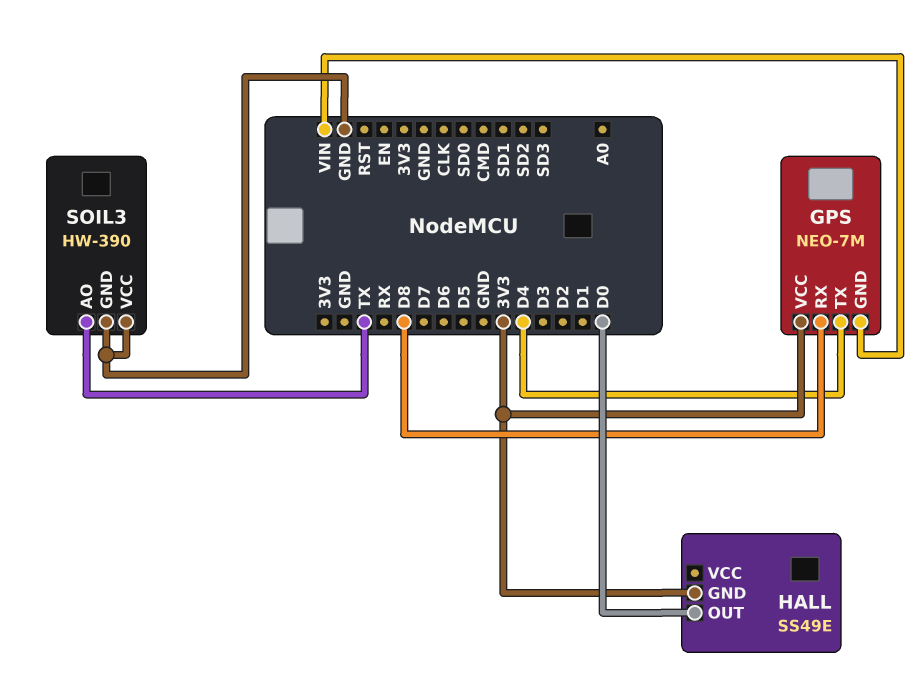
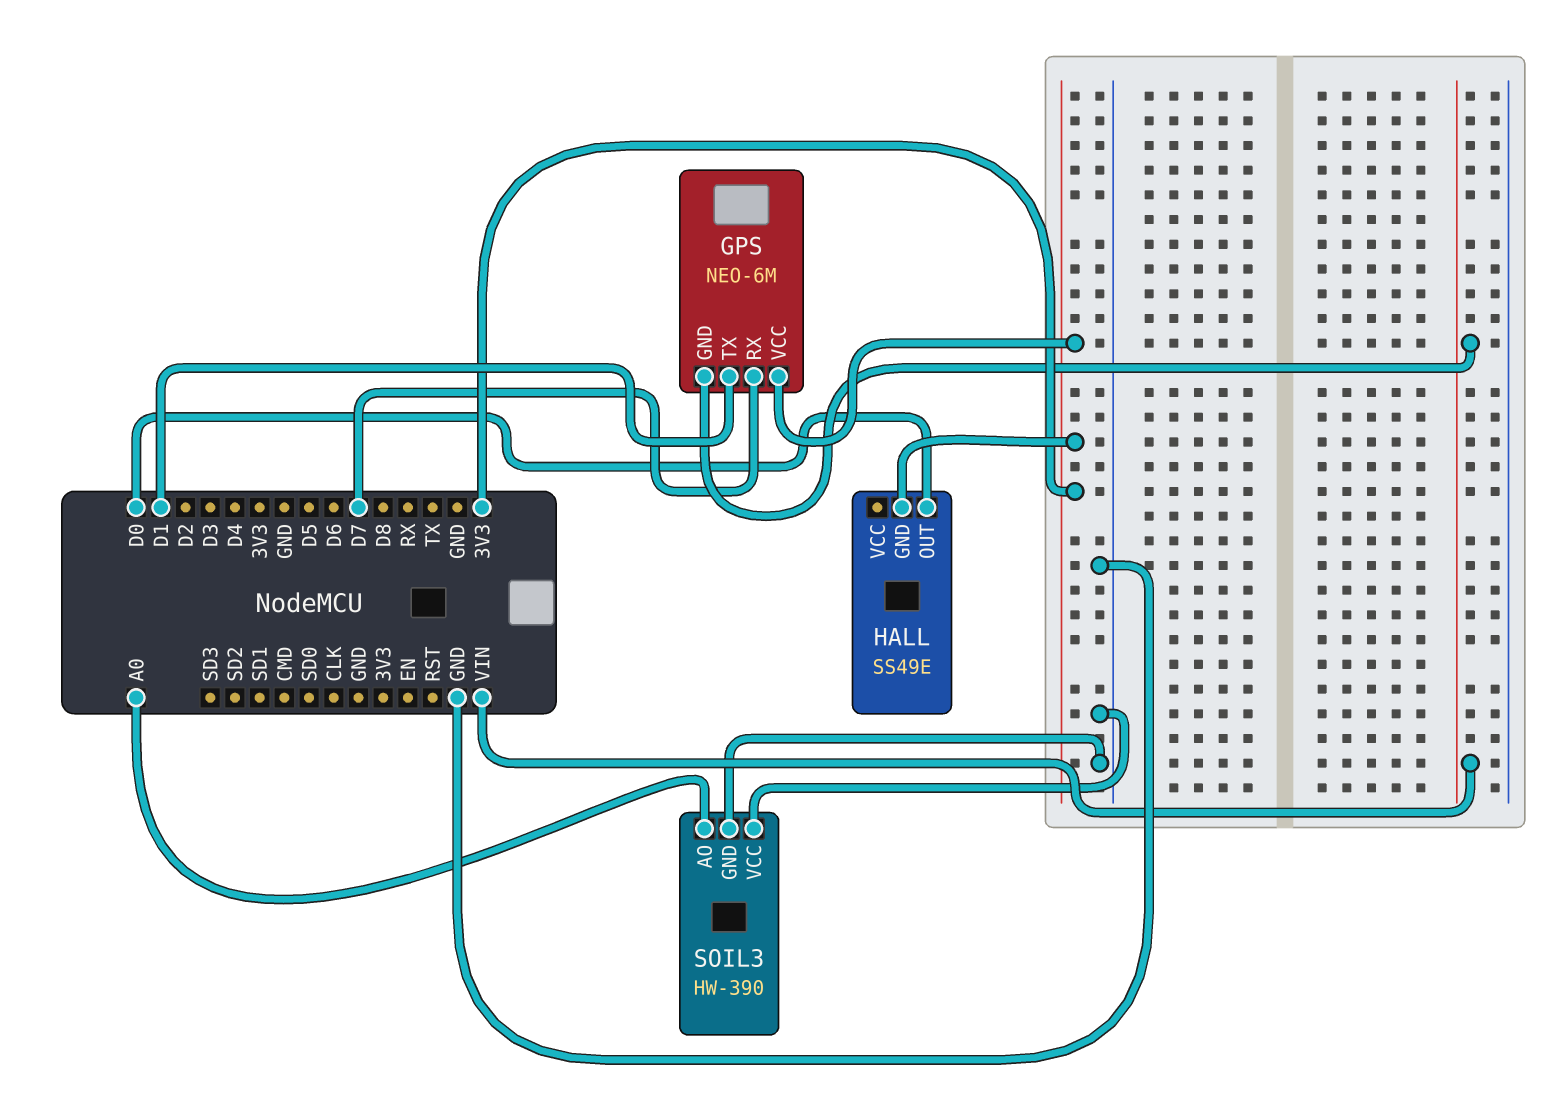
GPS: NEO-7M -> NEO-6M
GPS pin RX: D8 -> D7
GPS pin TX: D4 -> D1
SOIL3 pin AO: TX -> A0

